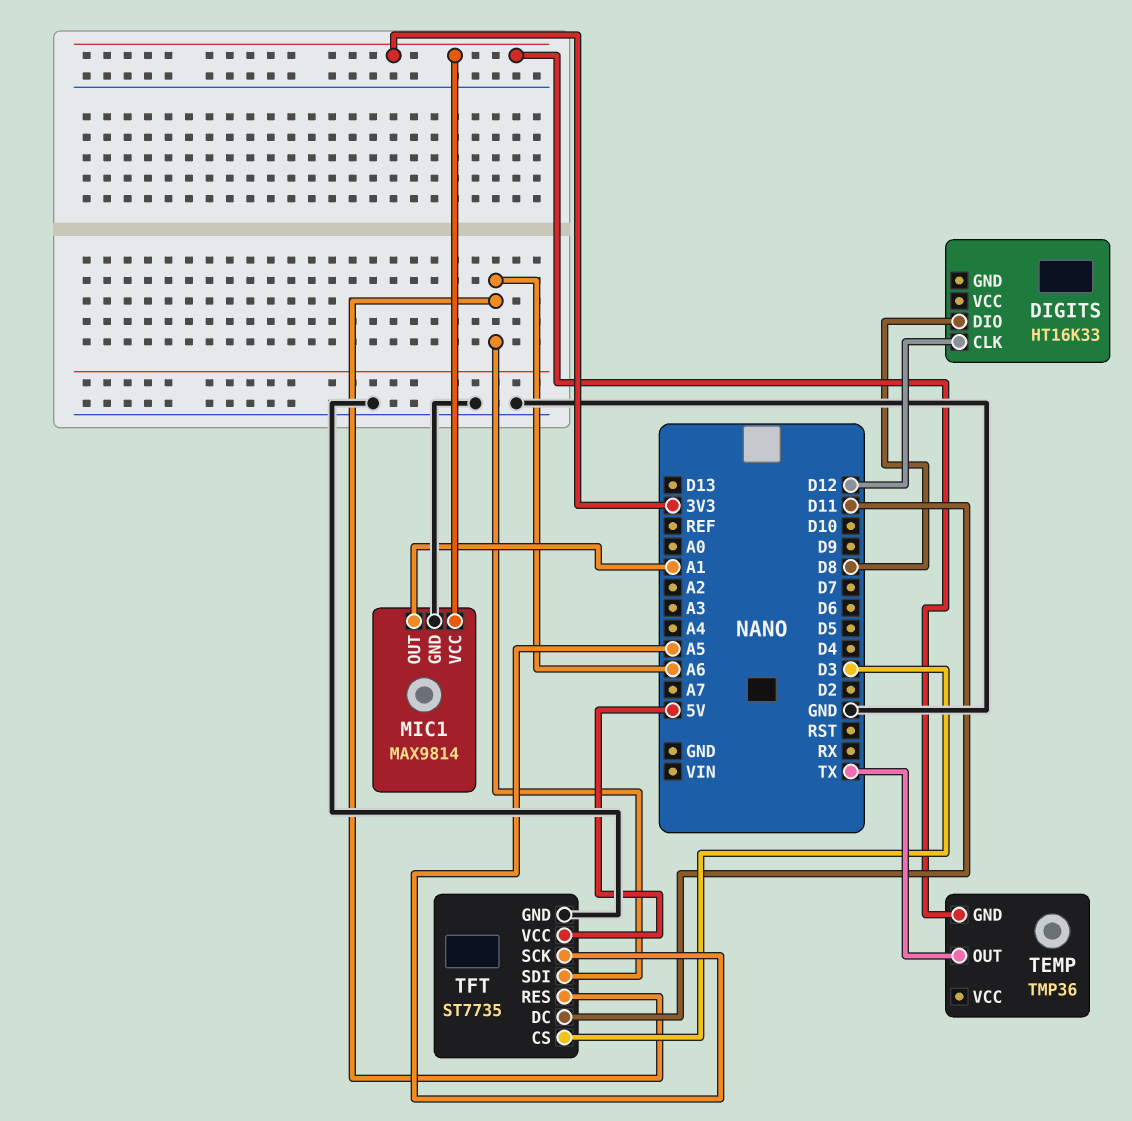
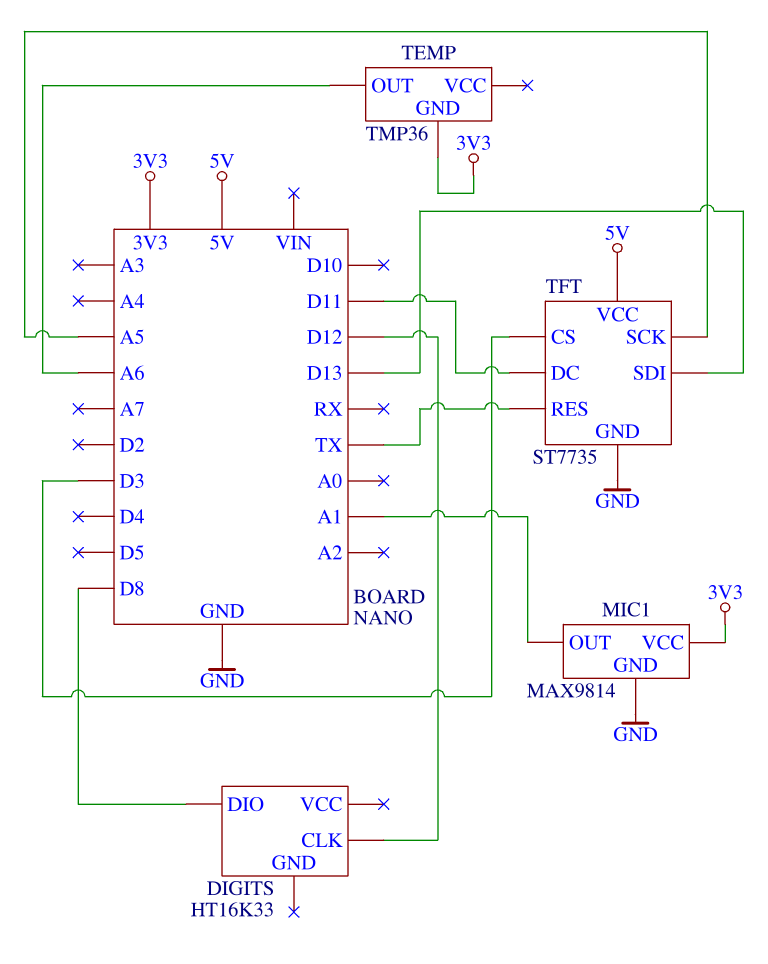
TEMP pin OUT: TX -> A6
TFT pin RES: A6 -> TX
TFT pin SDI: A6 -> D13

